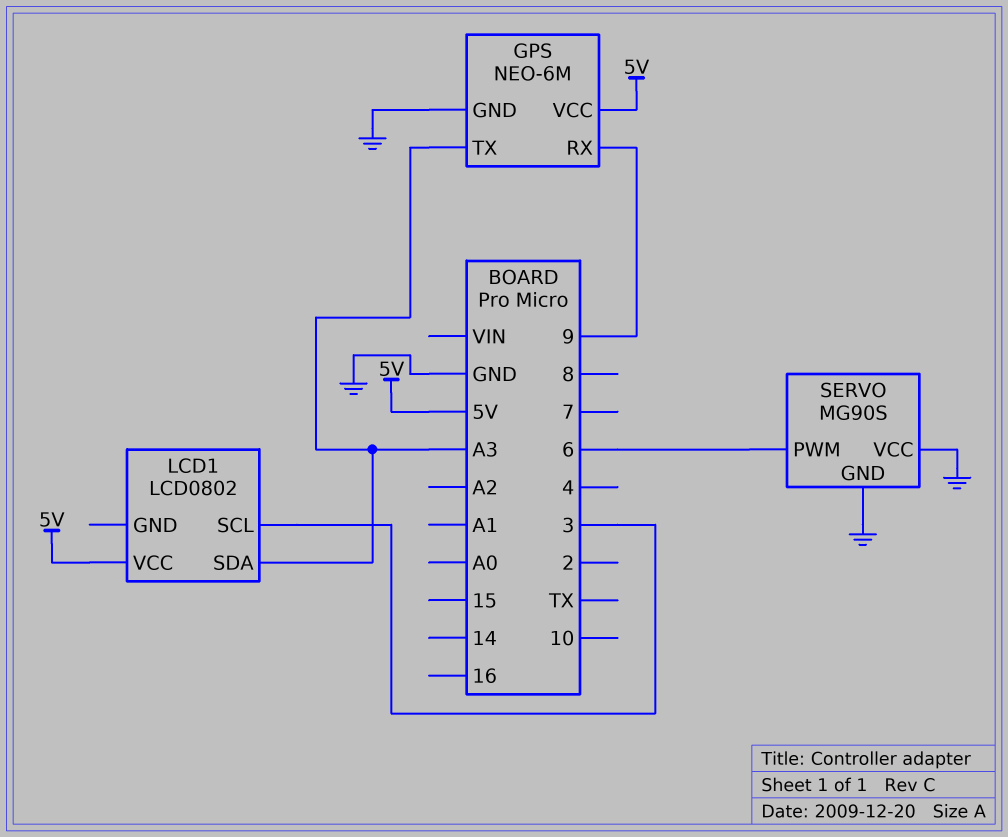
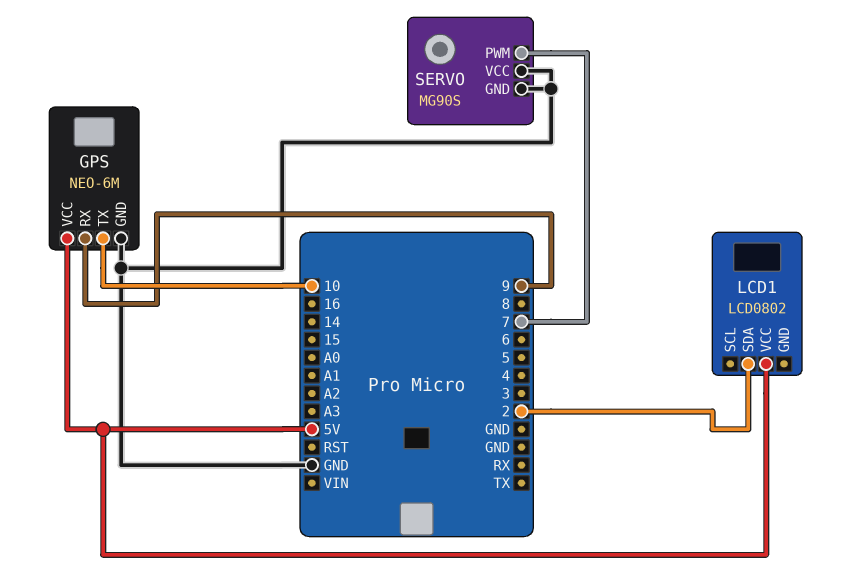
GPS pin TX: A3 -> 10
LCD1 pin SCL: 3 -> none
LCD1 pin SDA: A3 -> 2
SERVO pin PWM: 6 -> 7

